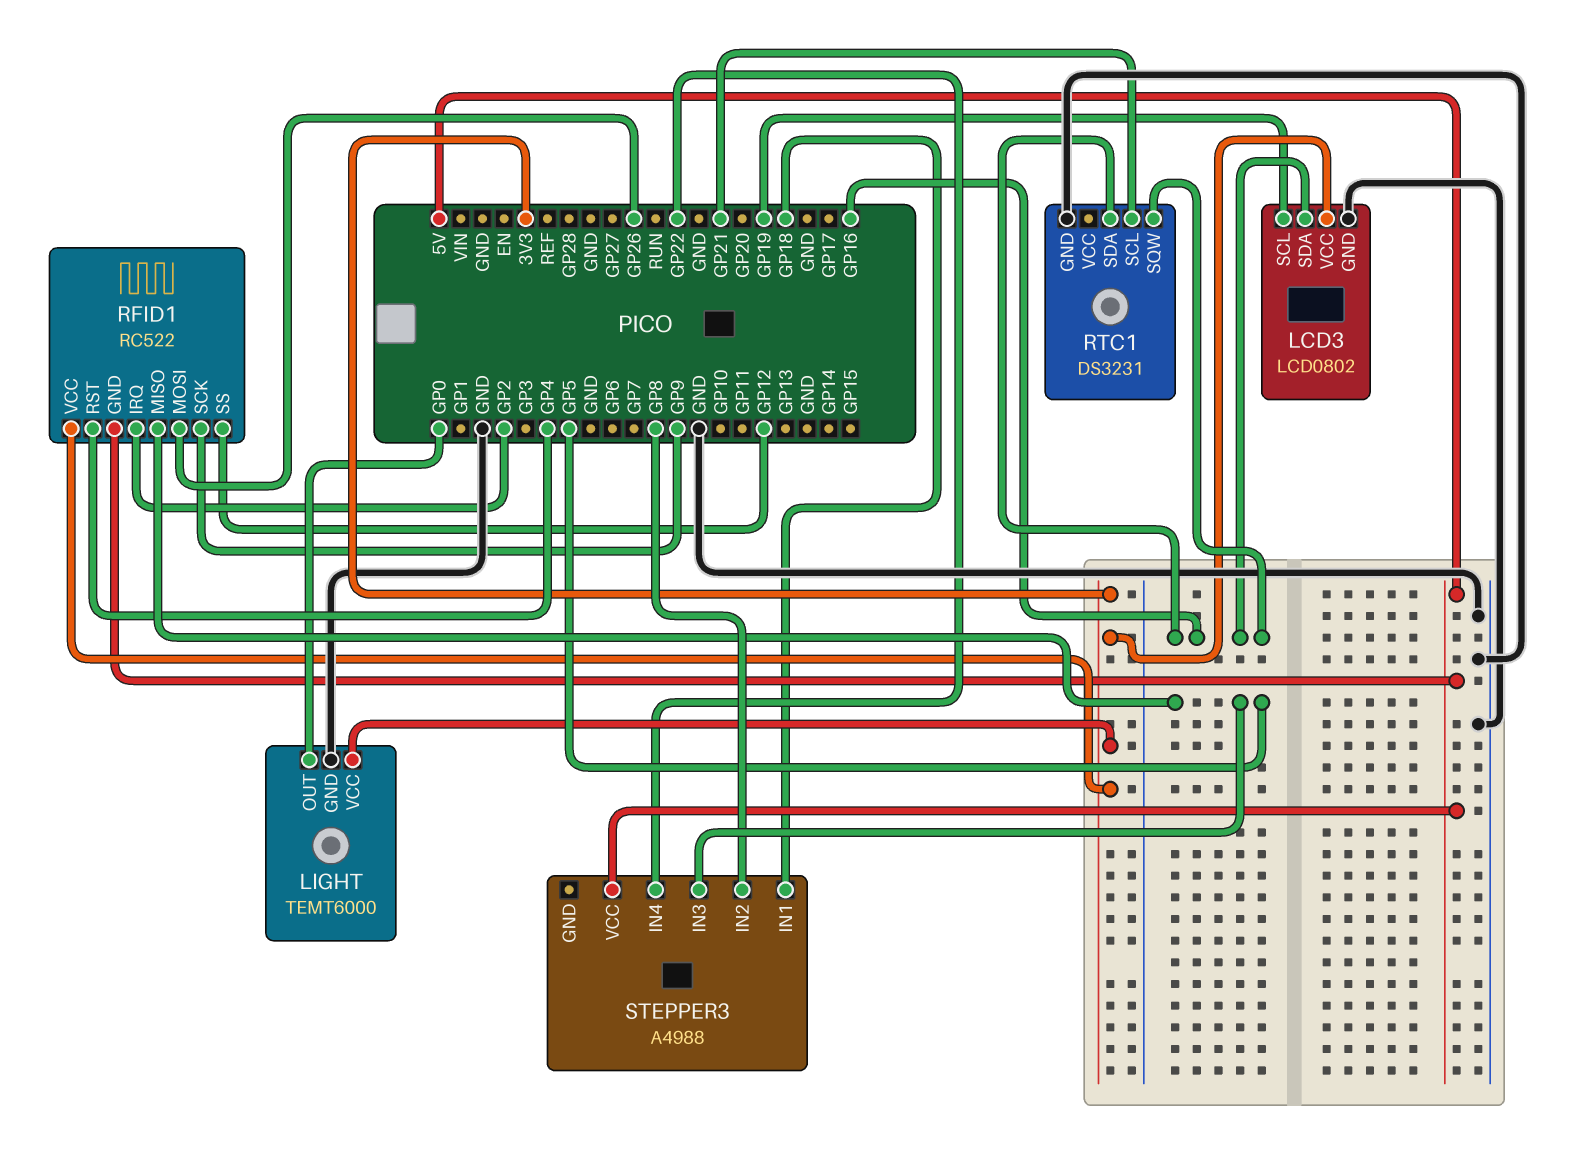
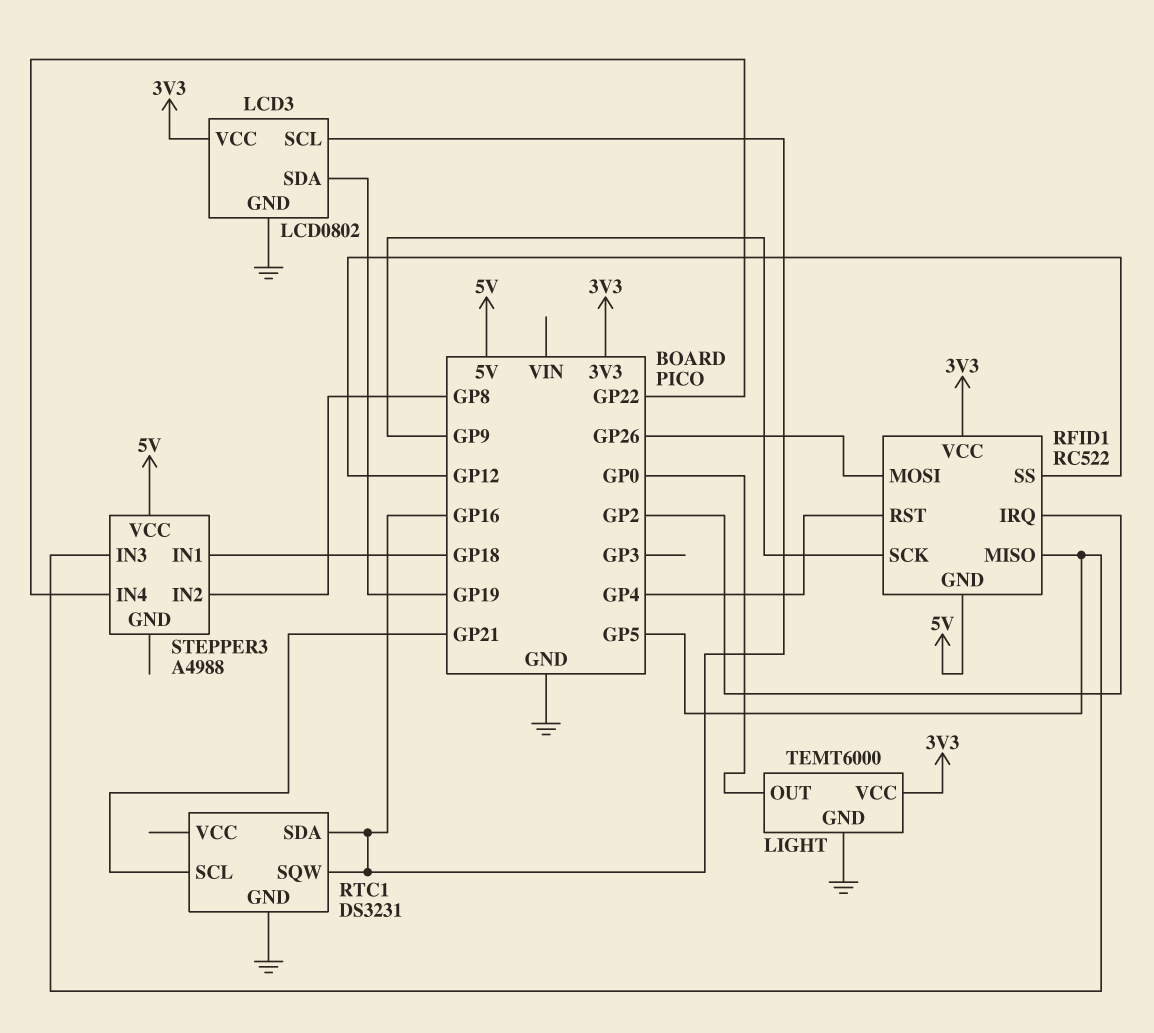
LCD3 pin SCL: GP19 -> GP16
LCD3 pin SDA: GP16 -> GP19

